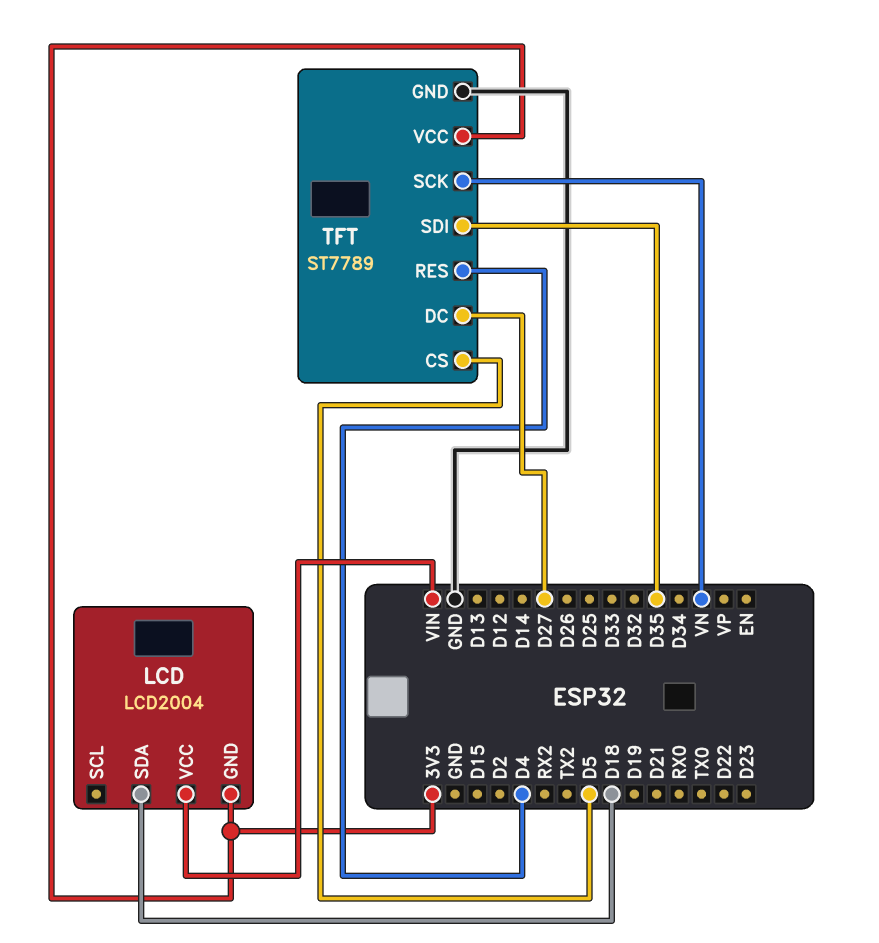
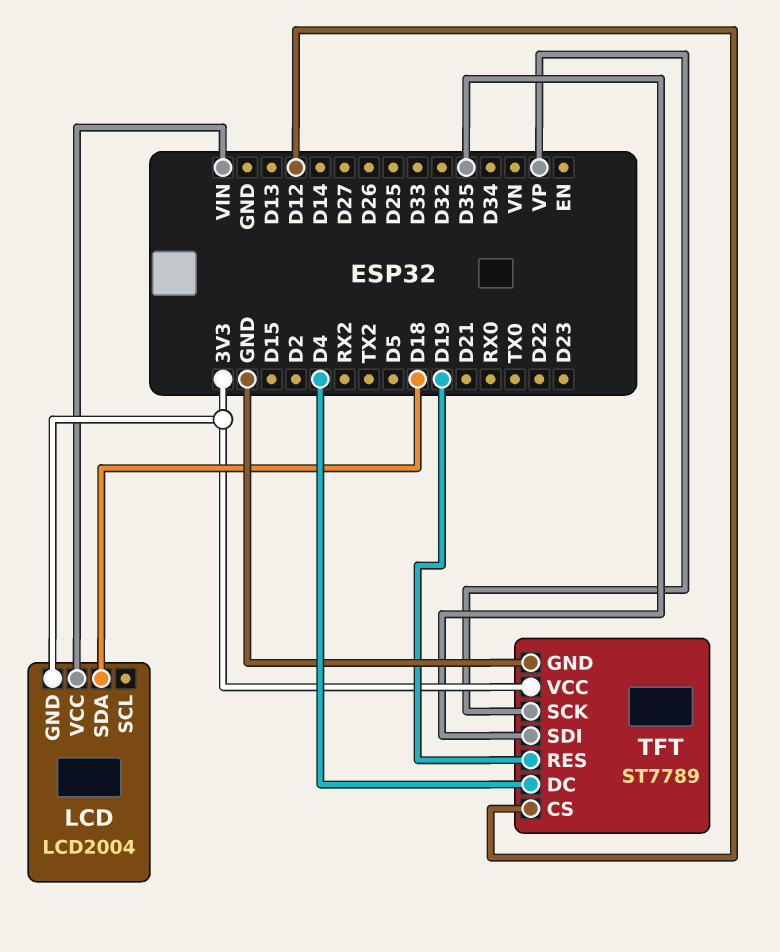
TFT pin CS: D5 -> D12
TFT pin DC: D27 -> D4
TFT pin RES: D4 -> D19
TFT pin SCK: VN -> VP

